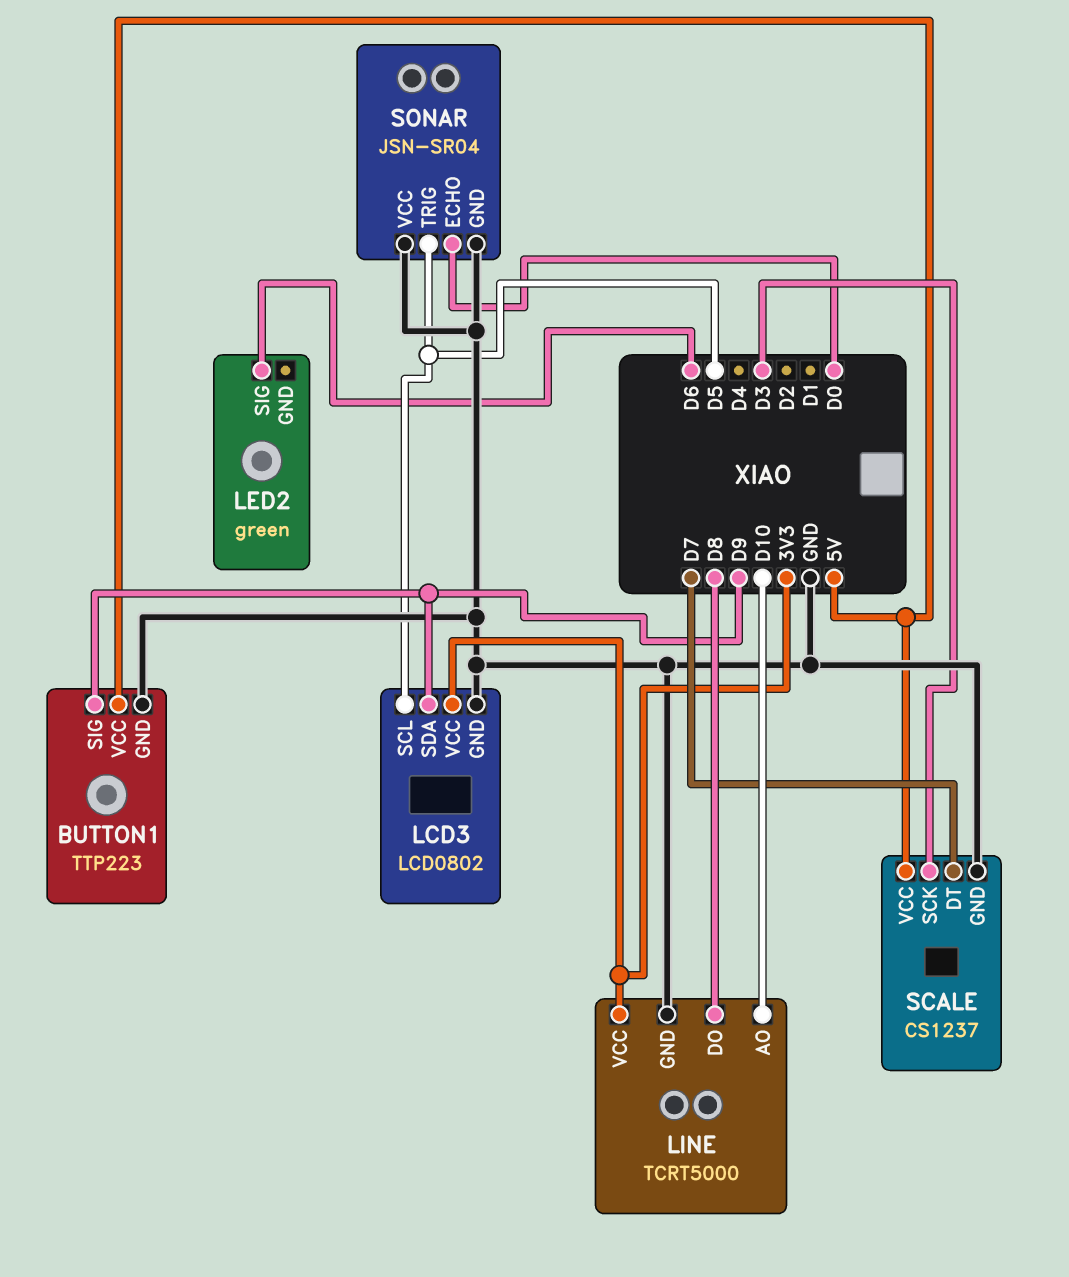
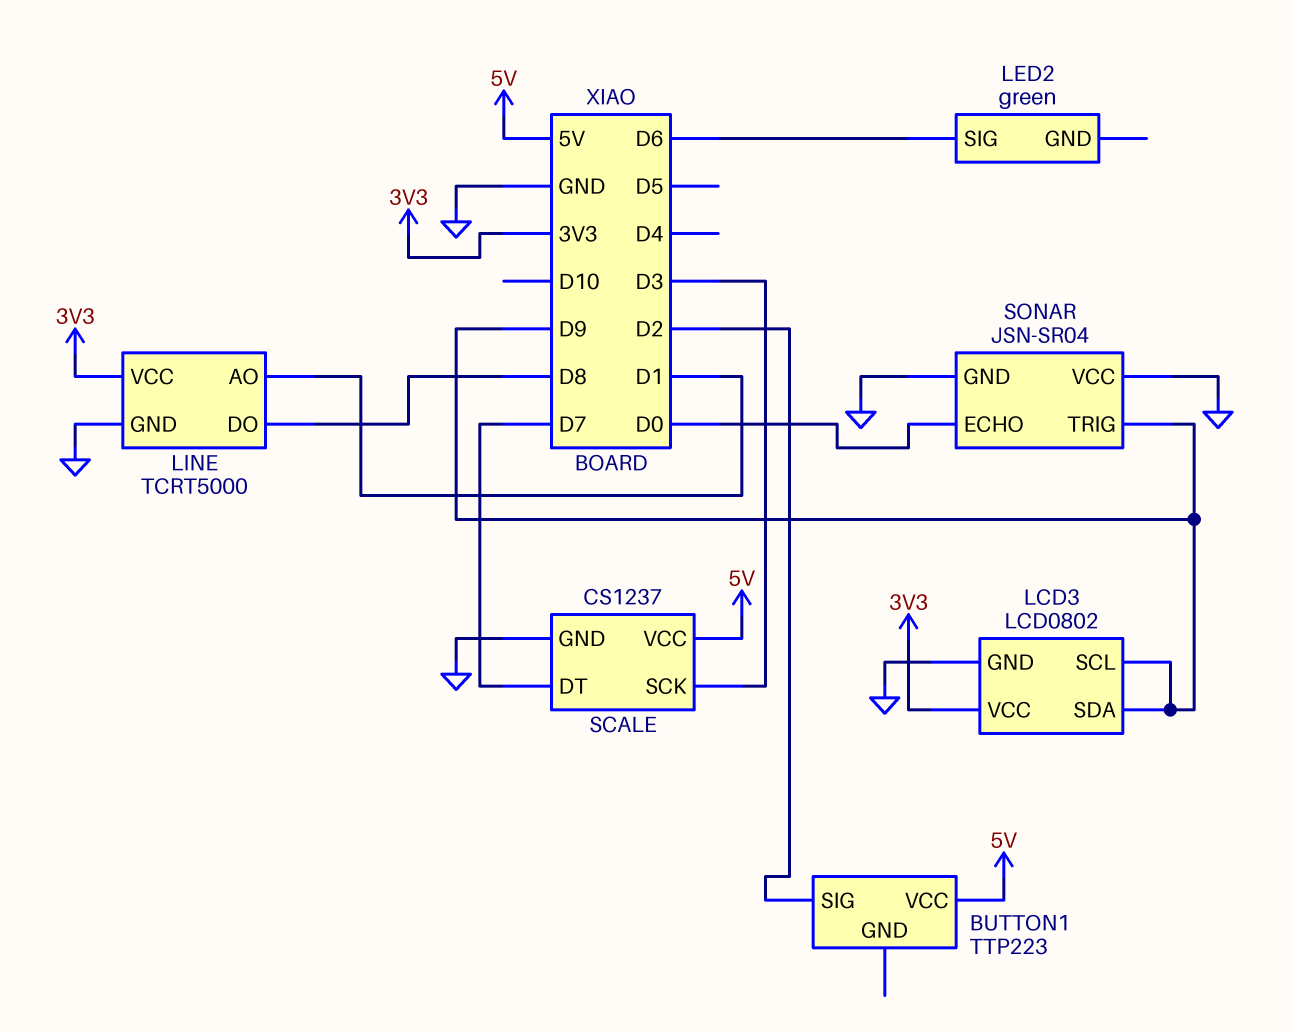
BUTTON1 pin GND: GND -> none
BUTTON1 pin SIG: D9 -> D2
LCD3 pin SCL: D5 -> D9
LINE pin AO: D10 -> D1
SONAR pin TRIG: D5 -> D9

